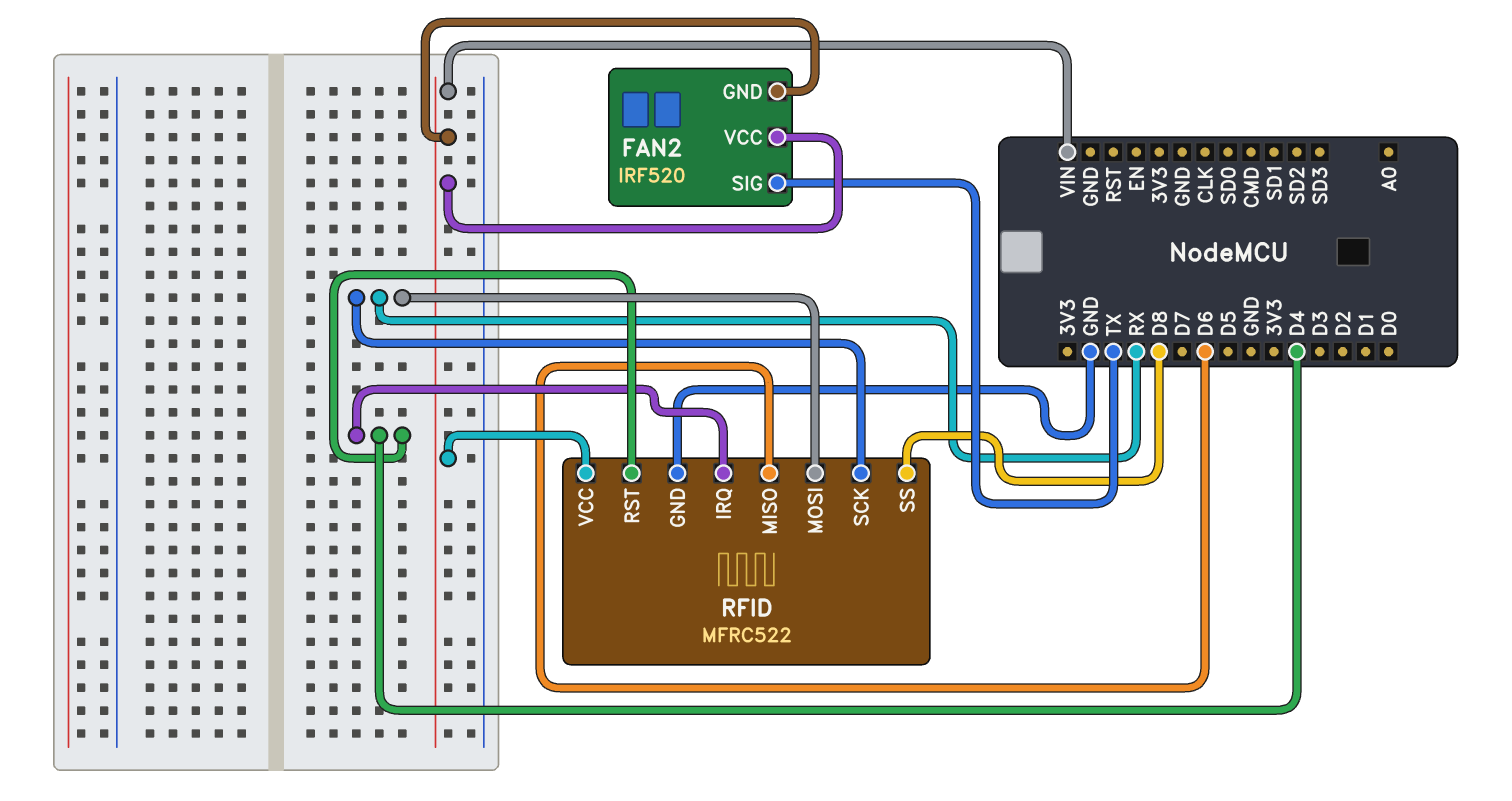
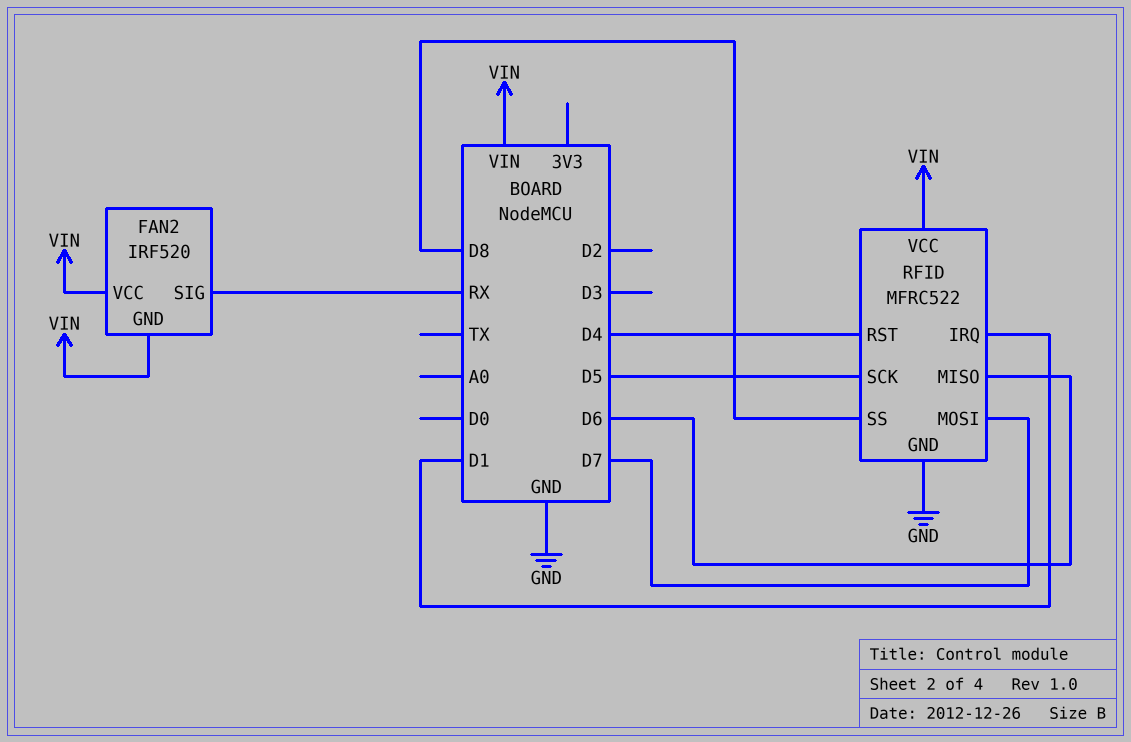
FAN2 pin SIG: TX -> RX
RFID pin IRQ: D4 -> D1
RFID pin MOSI: RX -> D7
RFID pin SCK: RX -> D5

